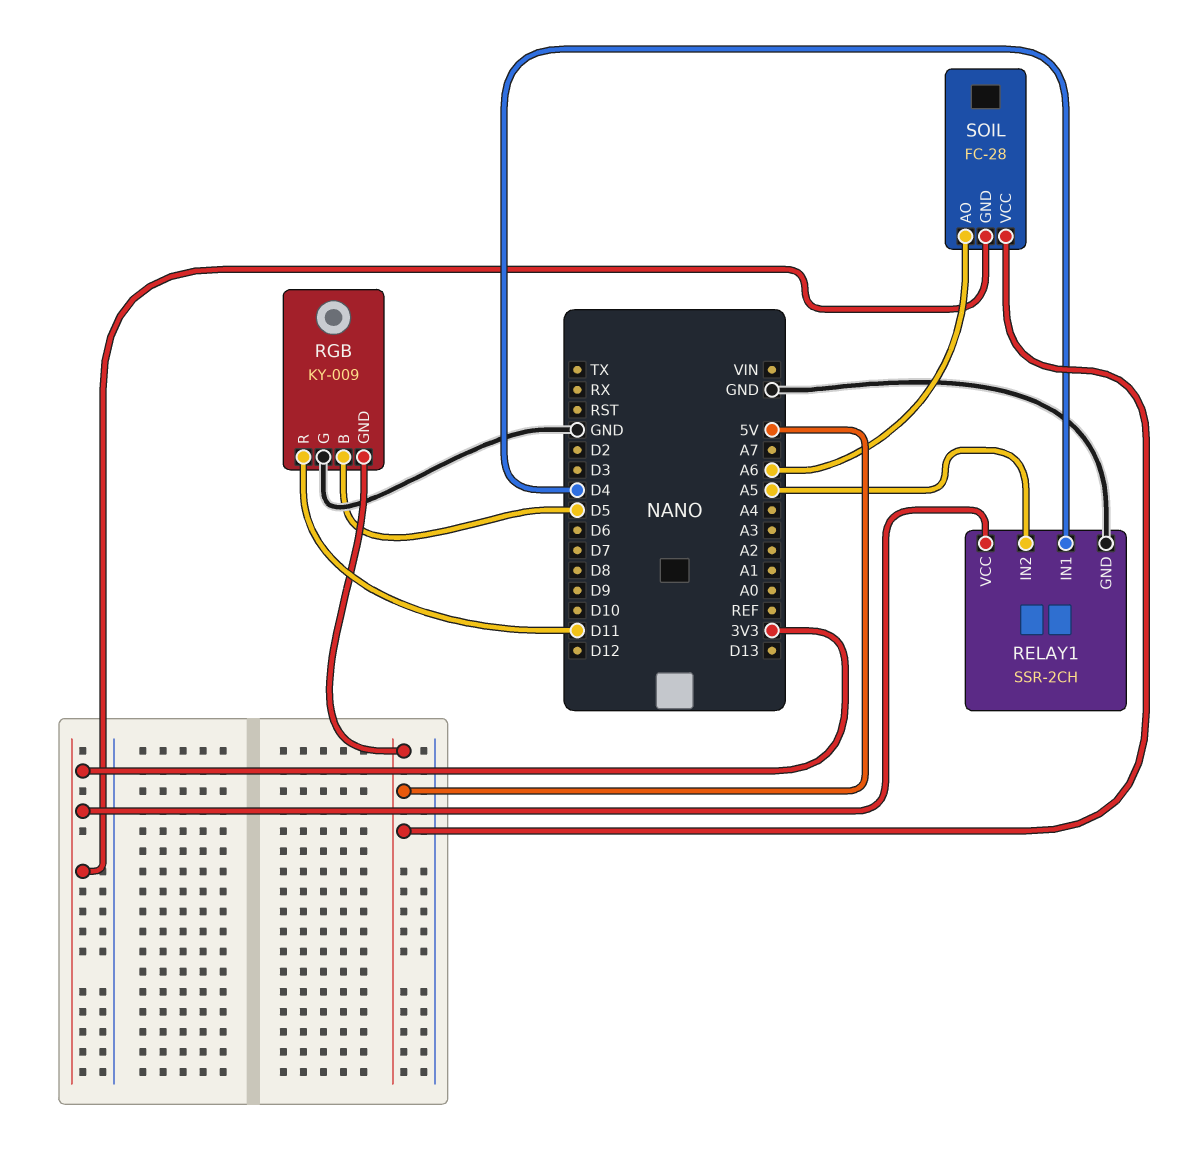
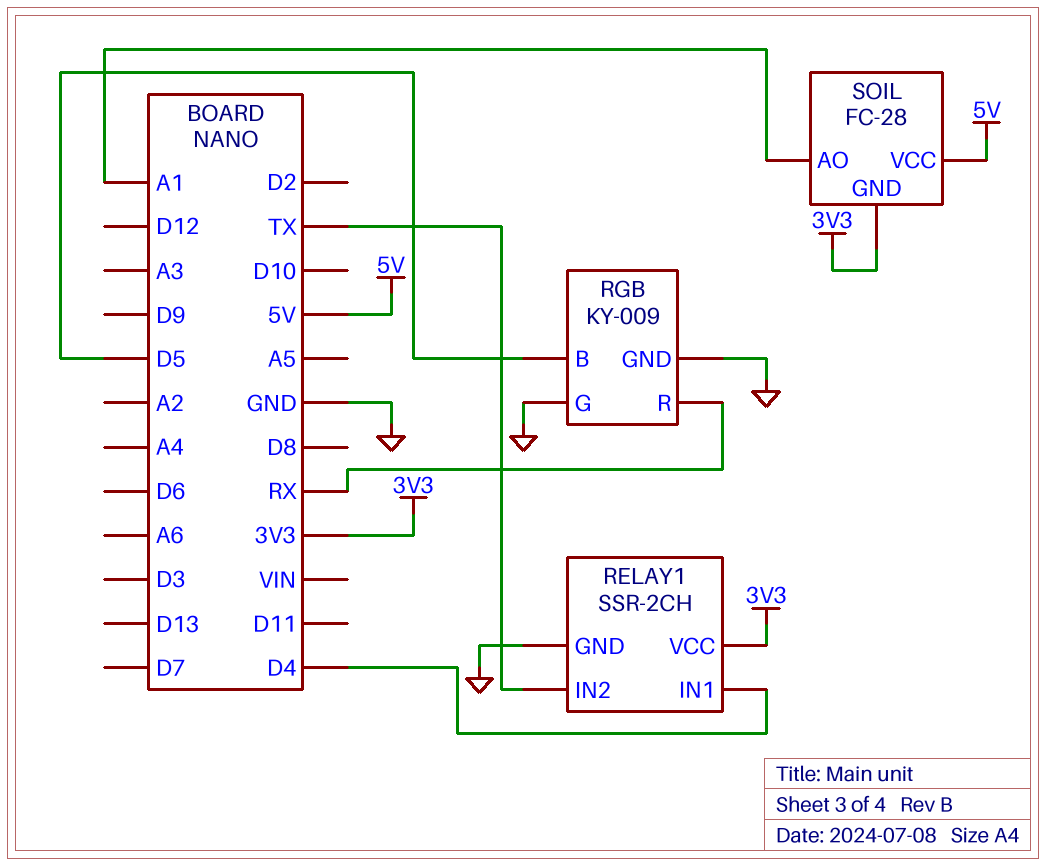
RELAY1 pin IN2: A5 -> TX
RGB pin GND: 5V -> GND
RGB pin R: D11 -> RX
SOIL pin AO: A6 -> A1

